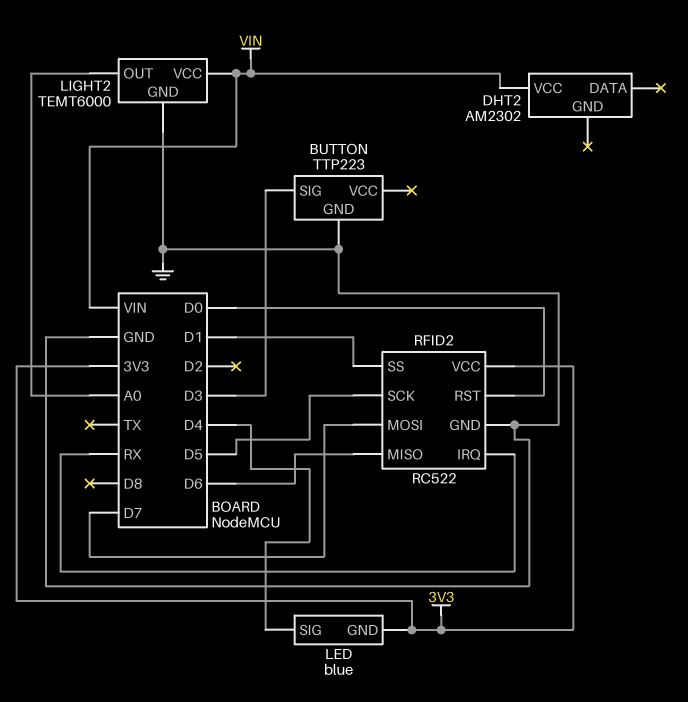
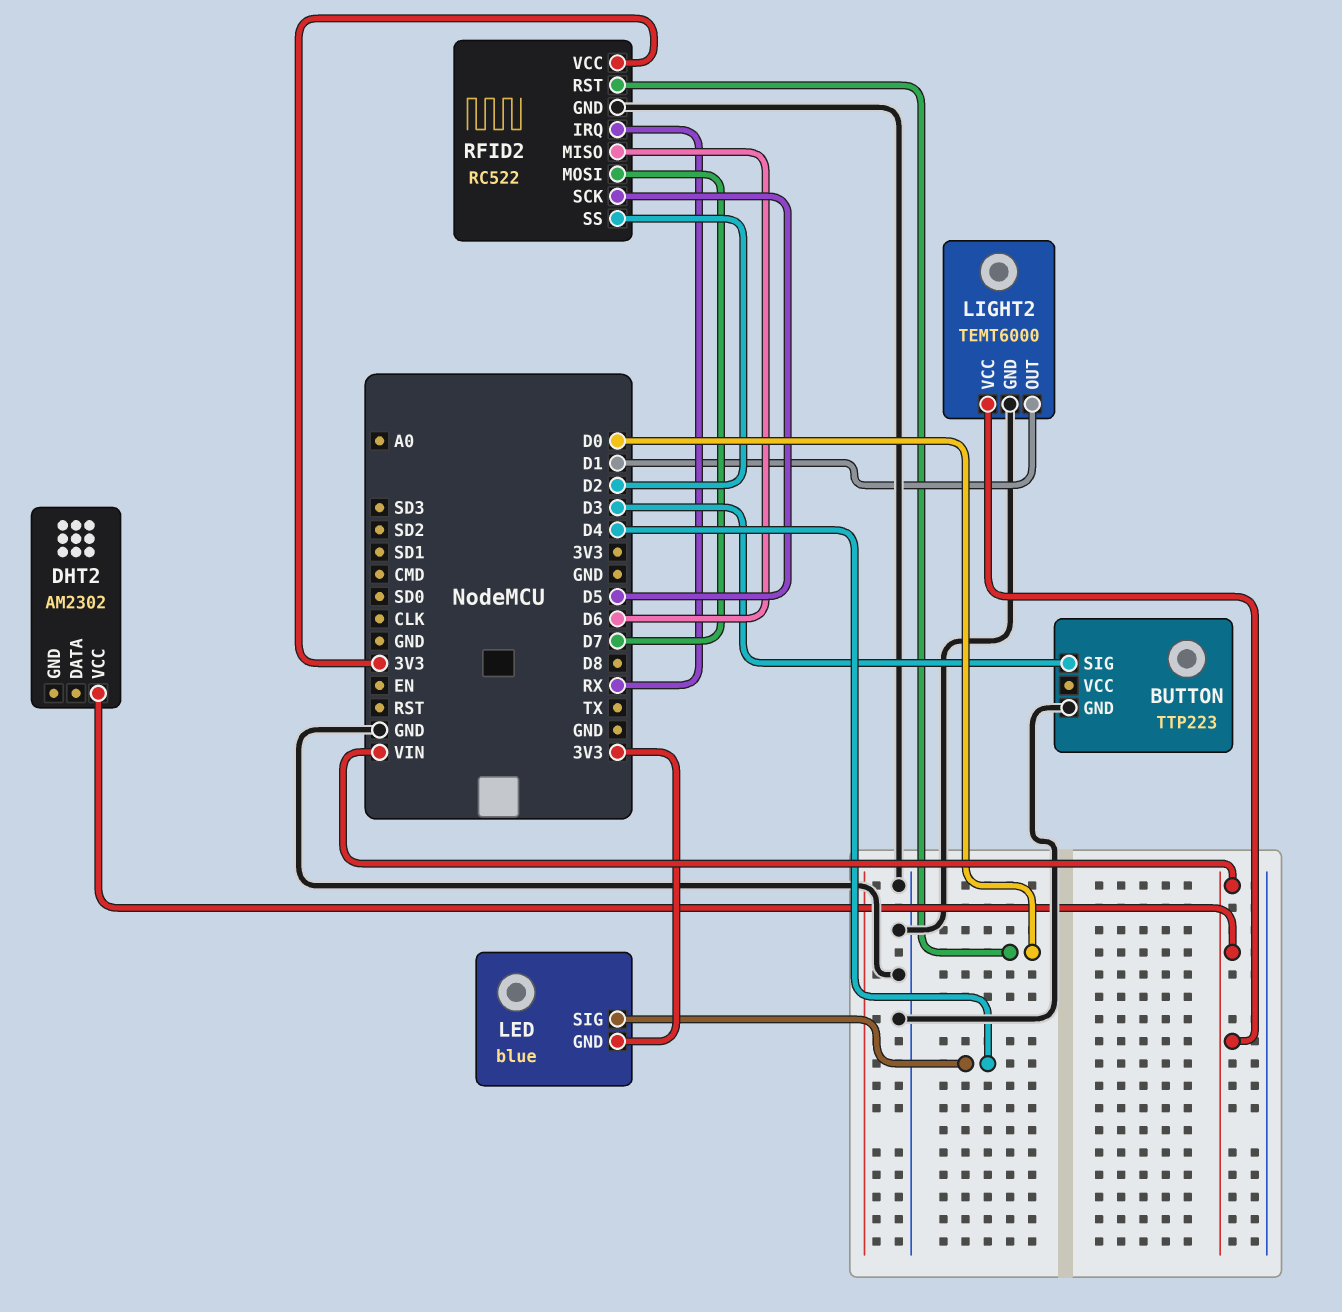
LIGHT2 pin OUT: A0 -> D1
RFID2 pin SS: D1 -> D2

